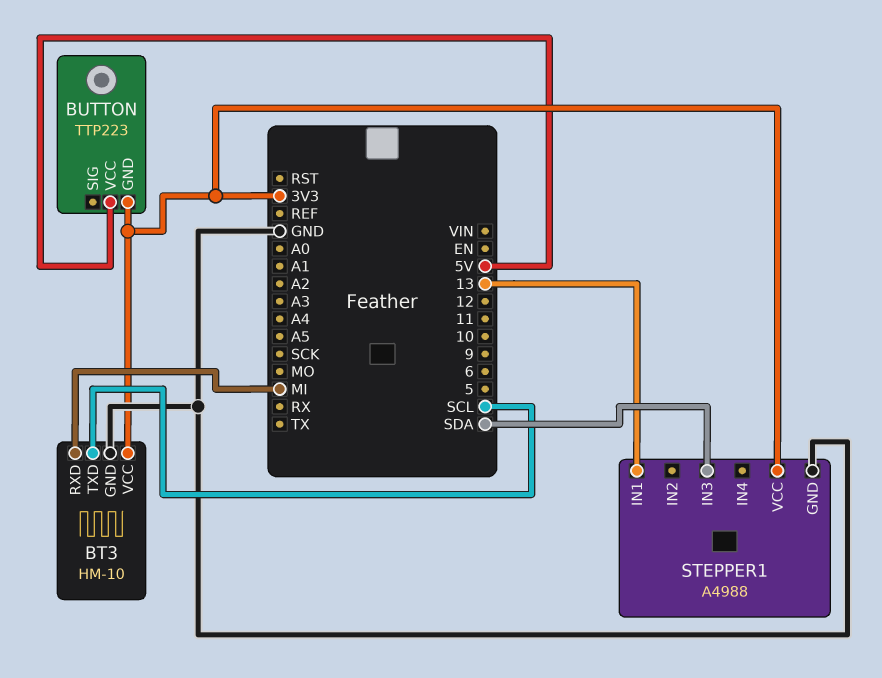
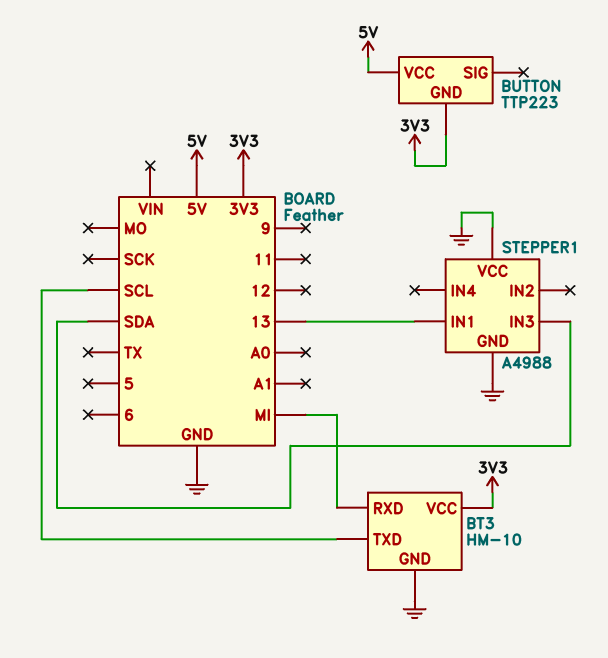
STEPPER1 pin VCC: 3V3 -> GND

